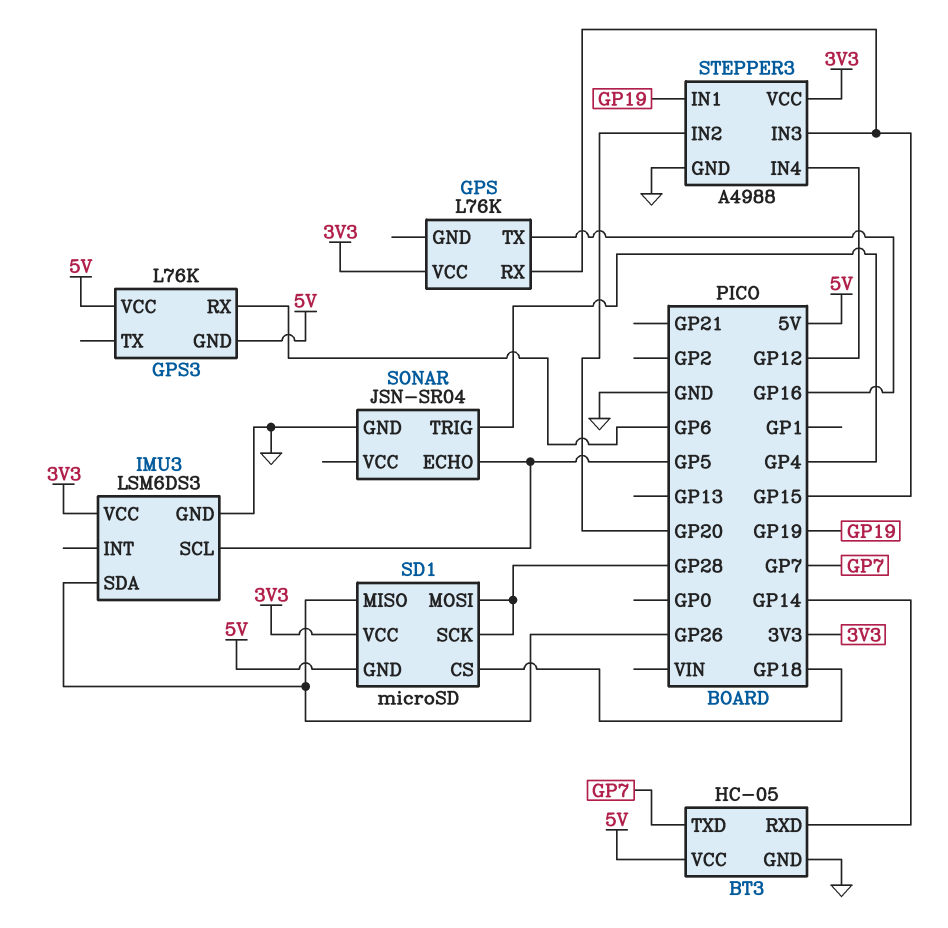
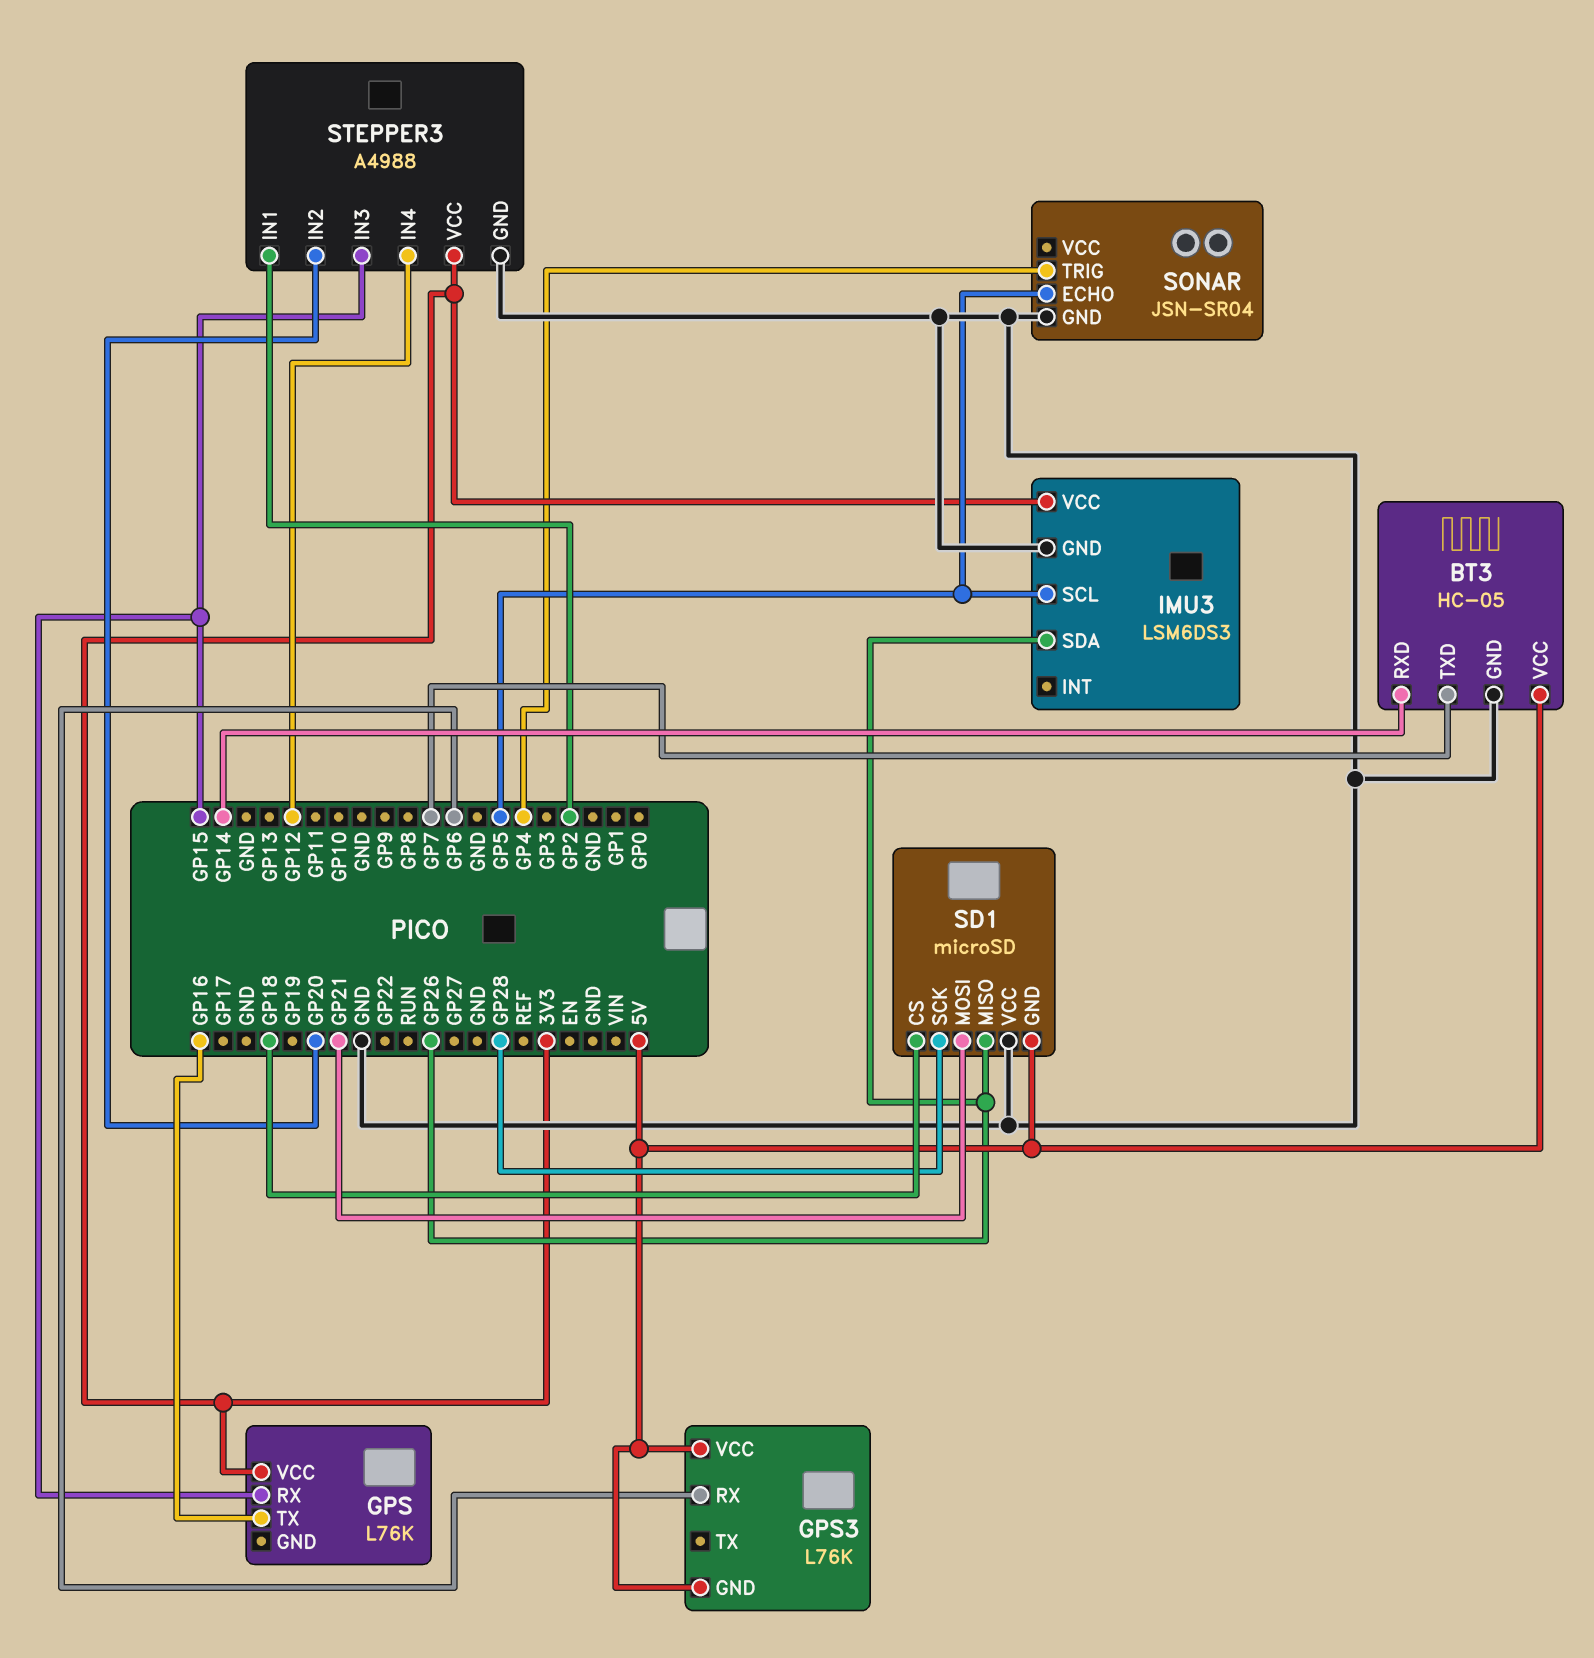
SD1 pin MOSI: GP28 -> GP21
SD1 pin VCC: 3V3 -> GND
STEPPER3 pin IN1: GP19 -> GP2

